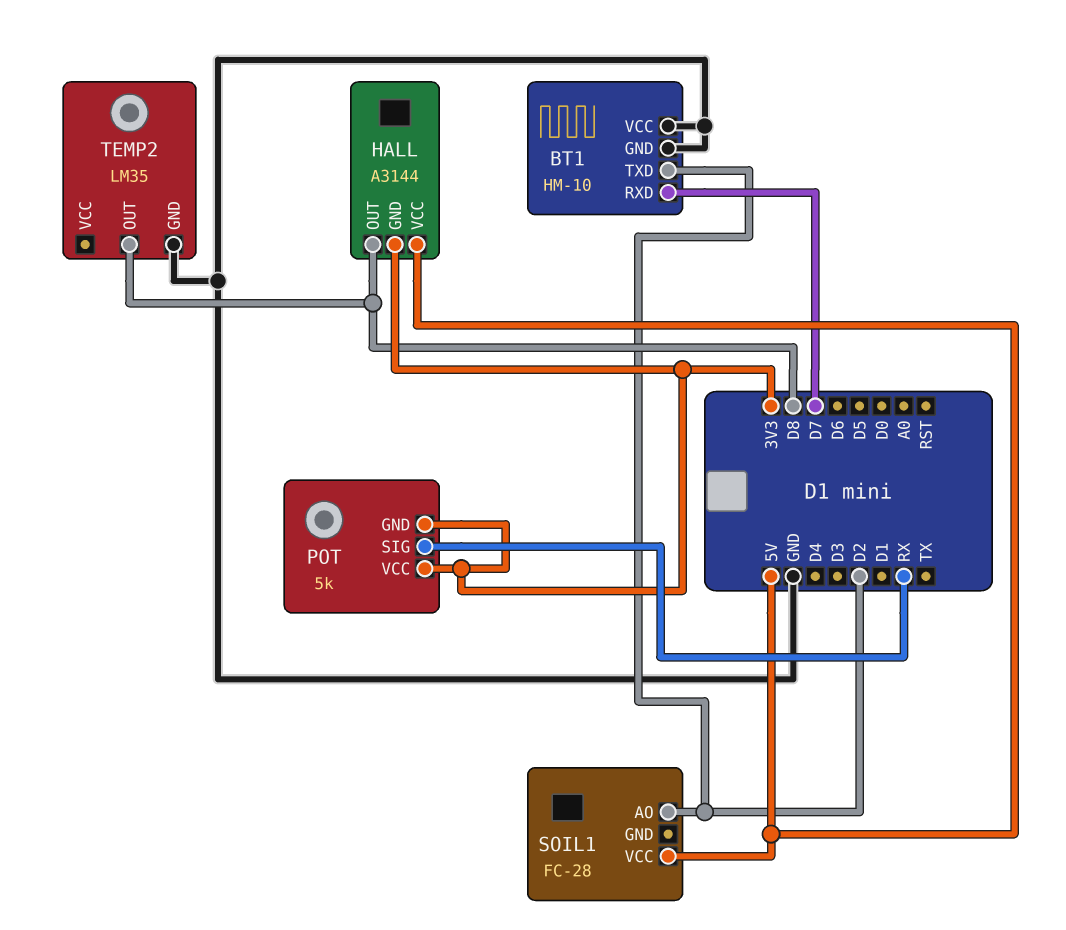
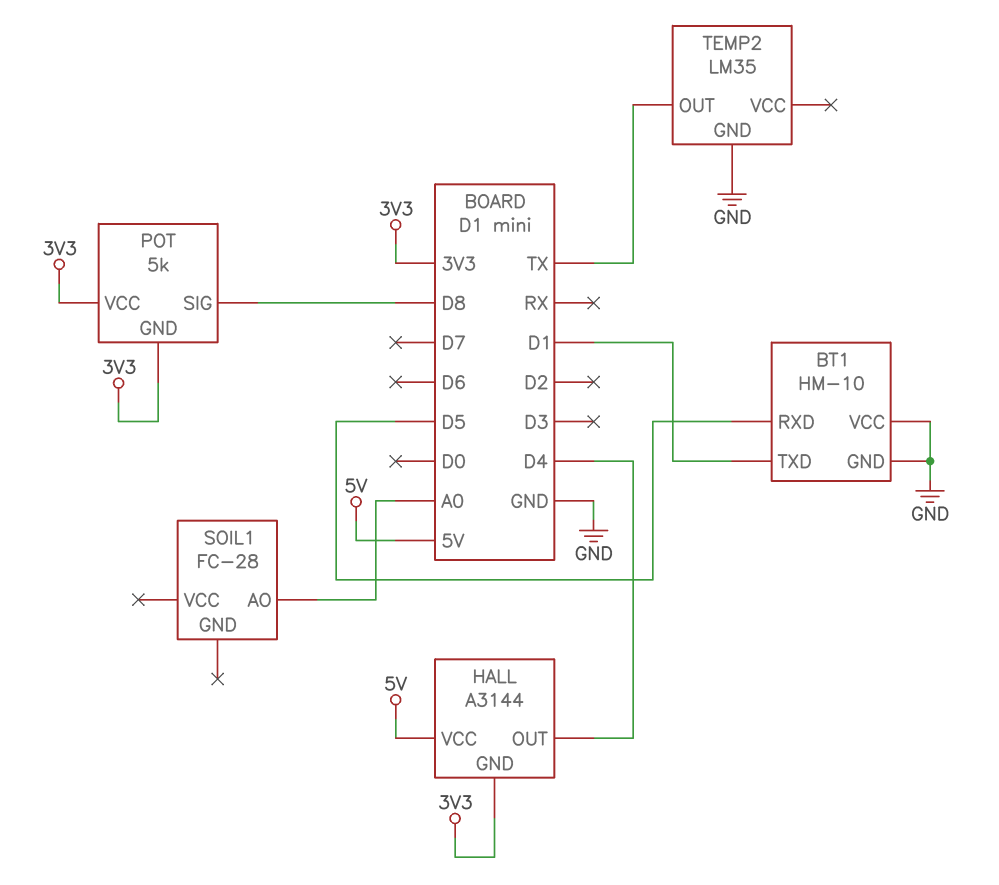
BT1 pin RXD: D7 -> D5
BT1 pin TXD: D2 -> D1
HALL pin OUT: D8 -> D4
POT pin SIG: RX -> D8
SOIL1 pin AO: D2 -> A0
SOIL1 pin VCC: 5V -> none
TEMP2 pin OUT: D8 -> TX

